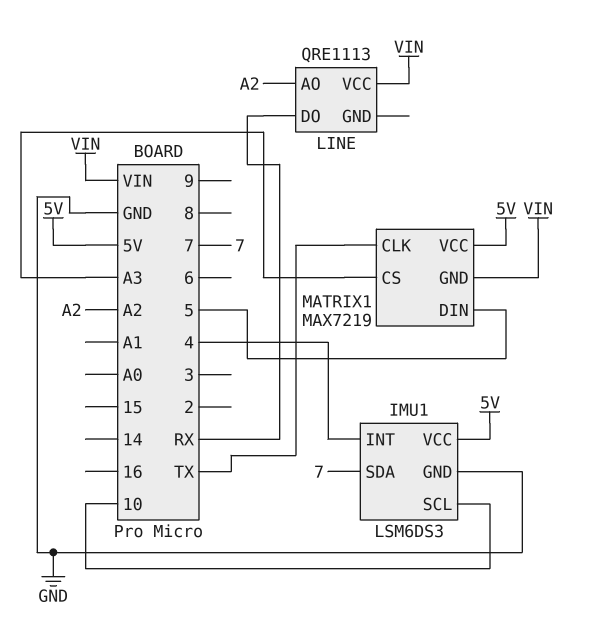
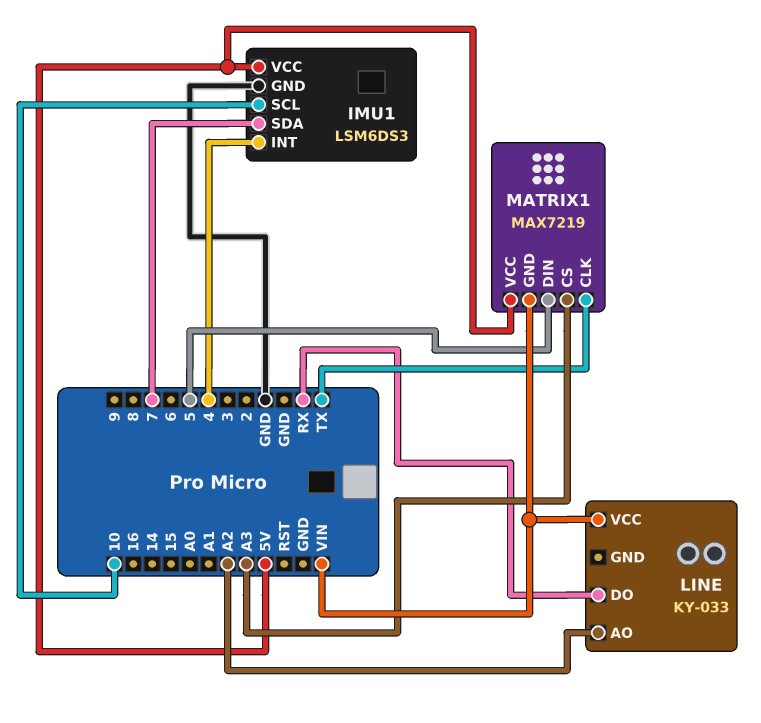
LINE: QRE1113 -> KY-033

